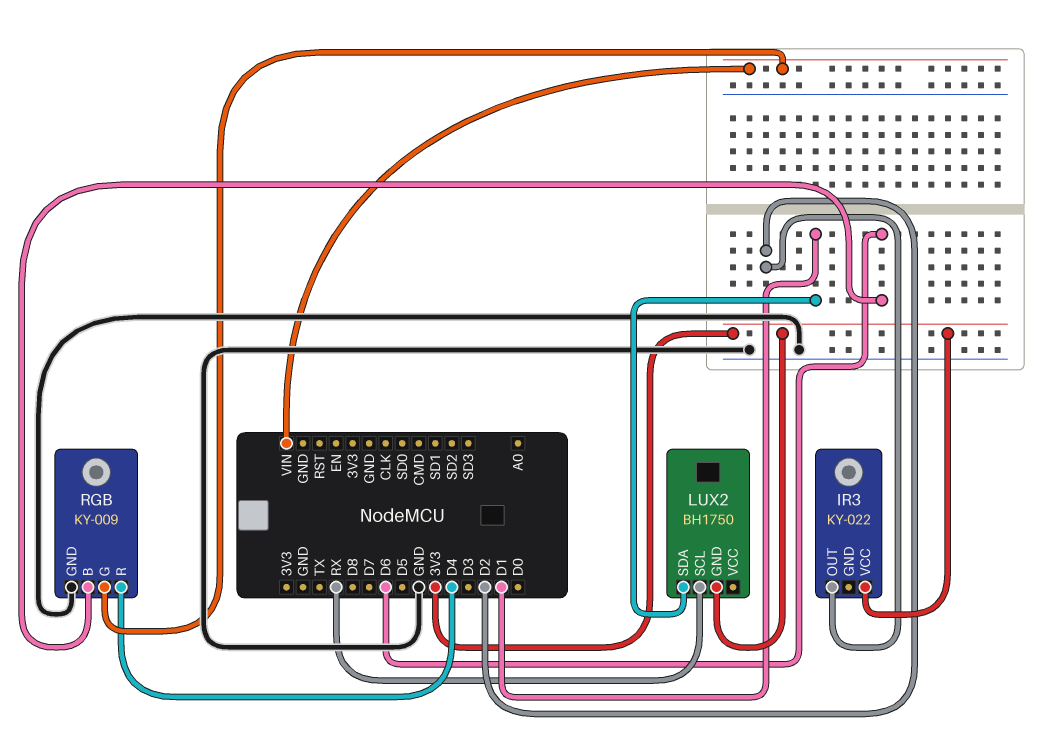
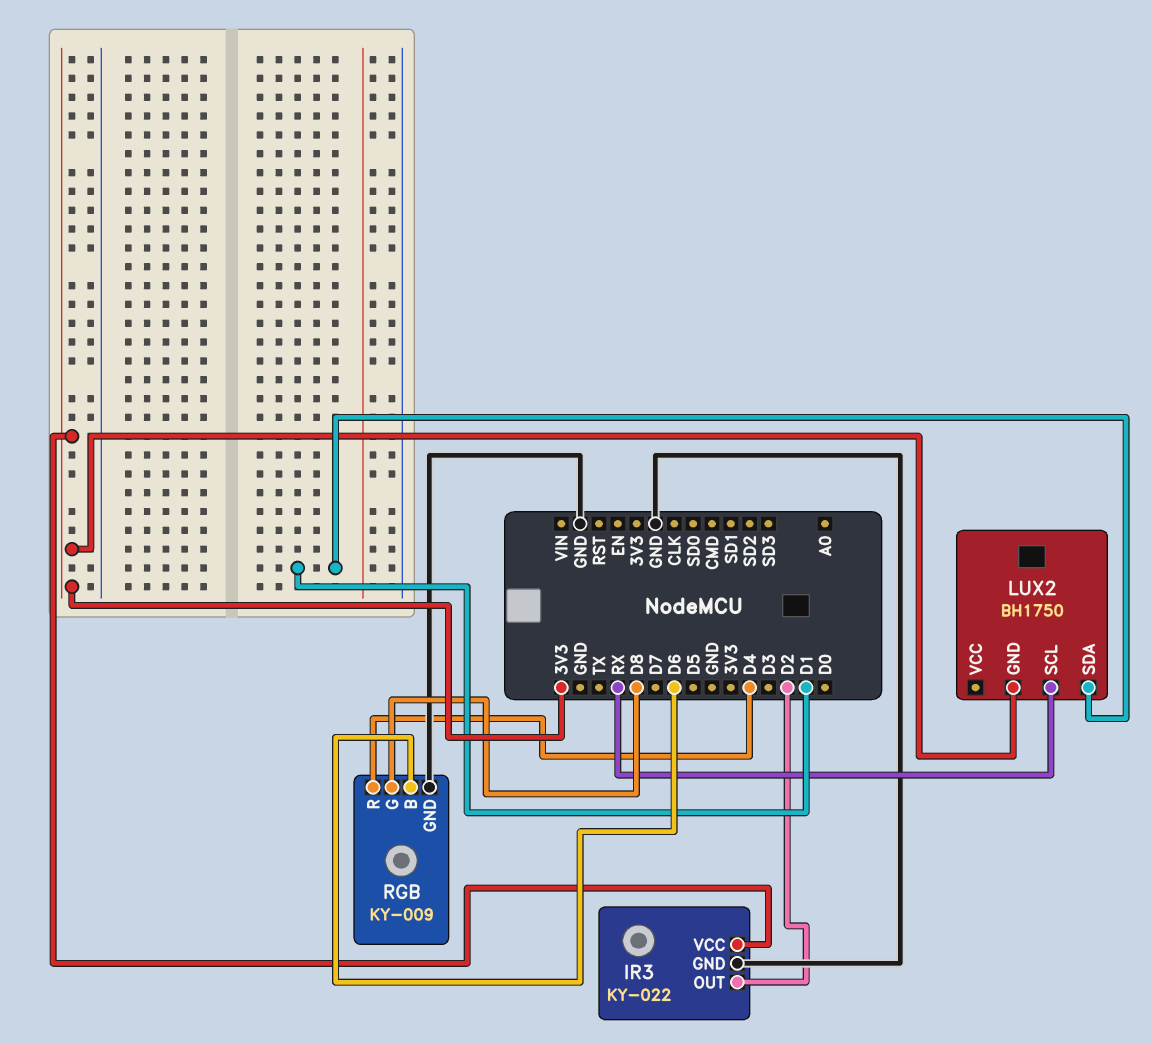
IR3 pin GND: none -> GND
RGB pin G: VIN -> D8

